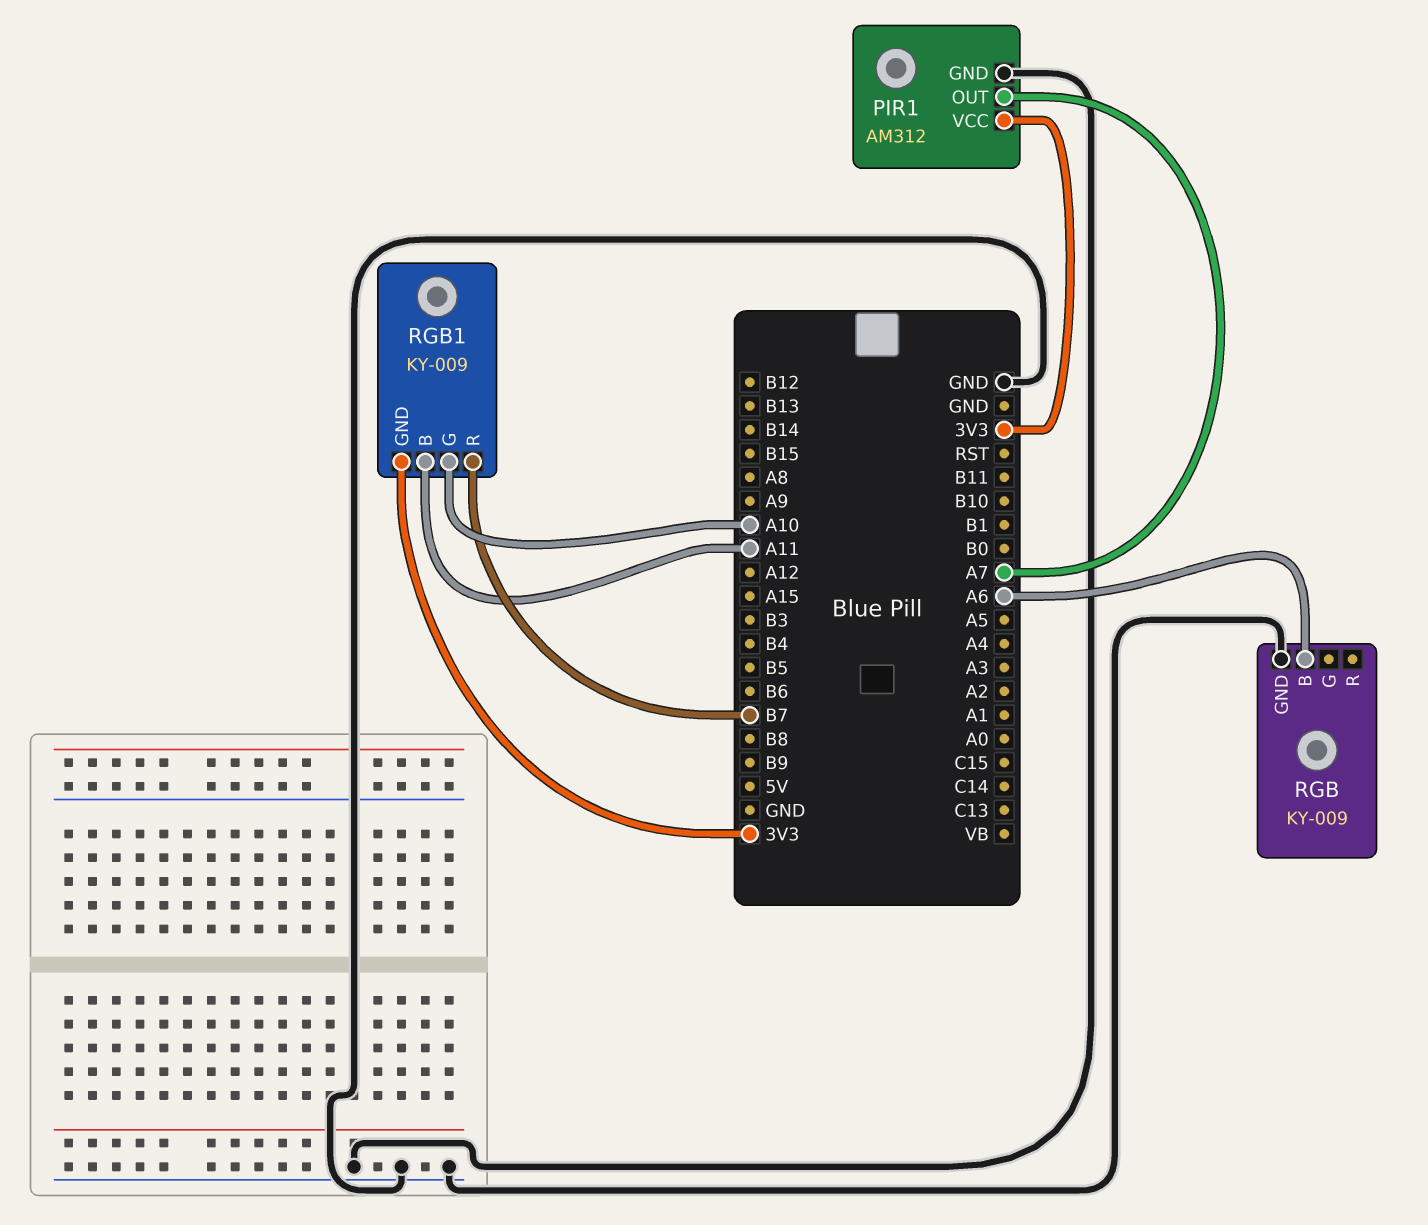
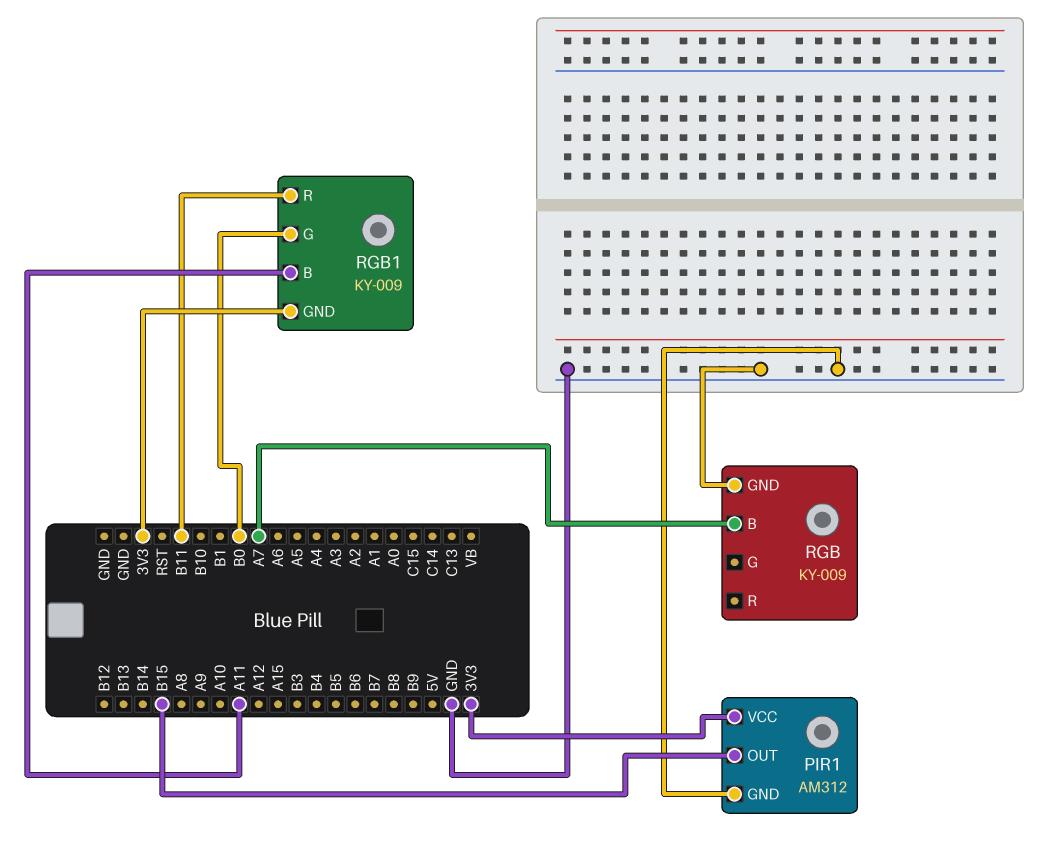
PIR1 pin OUT: A7 -> B15
RGB pin B: A6 -> A7
RGB1 pin G: A10 -> B0
RGB1 pin R: B7 -> B11

